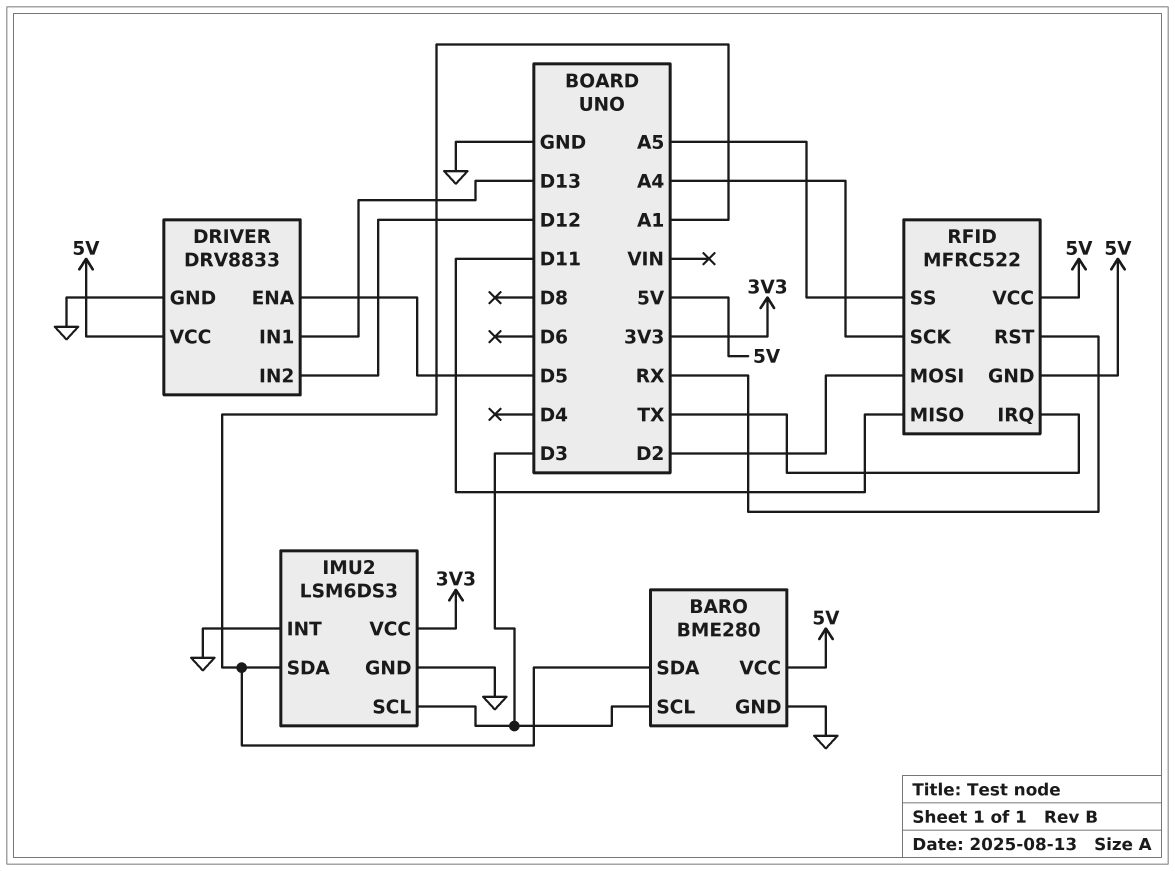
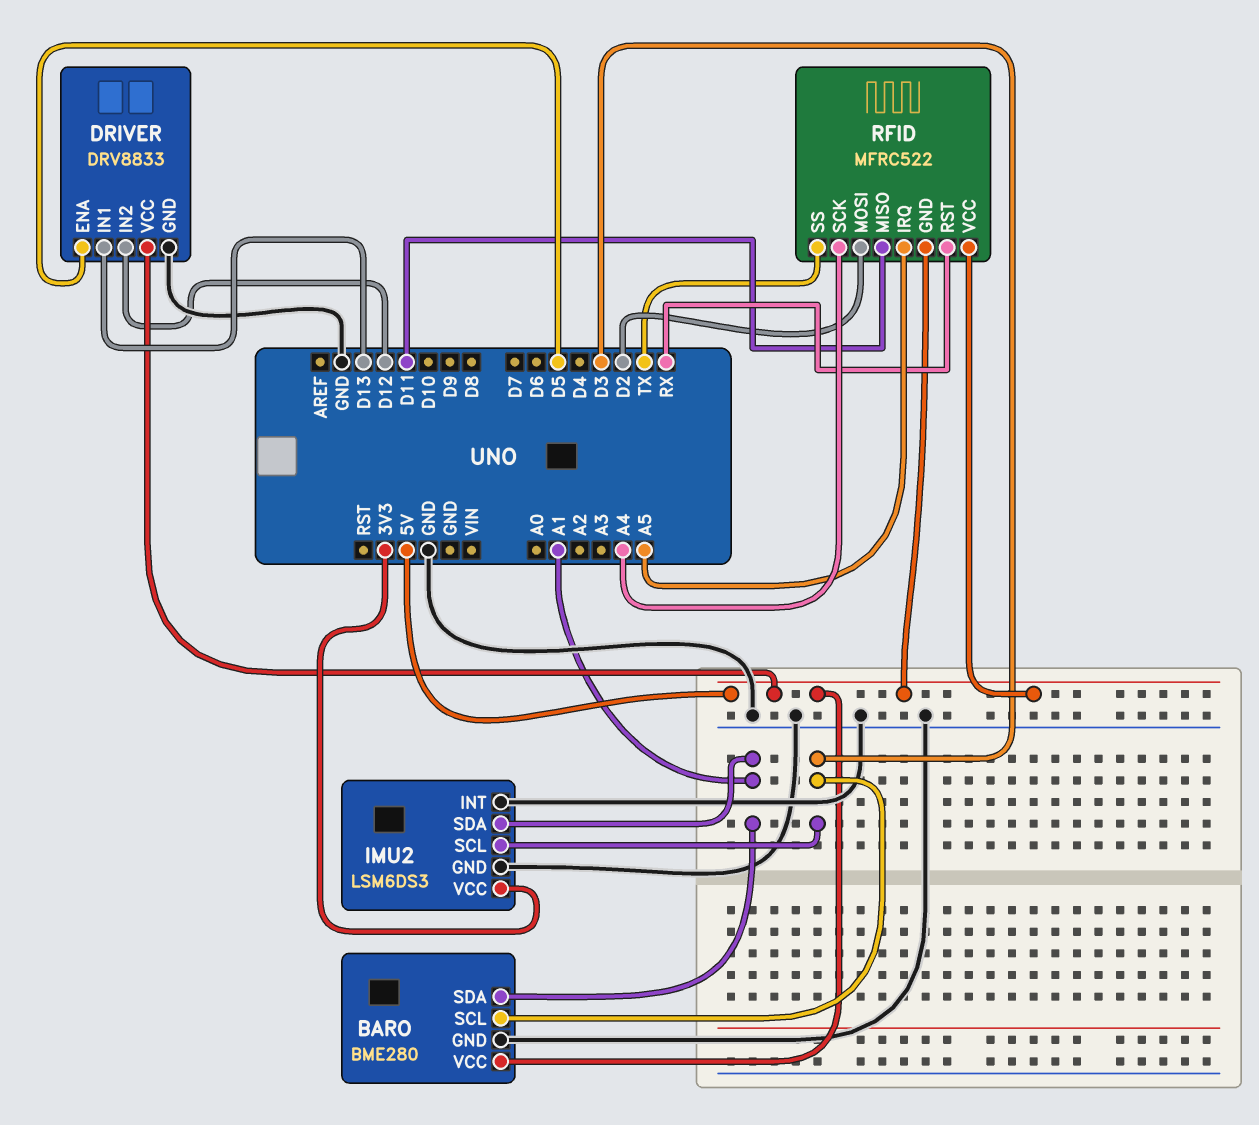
RFID pin IRQ: TX -> A5
RFID pin SS: A5 -> TX

